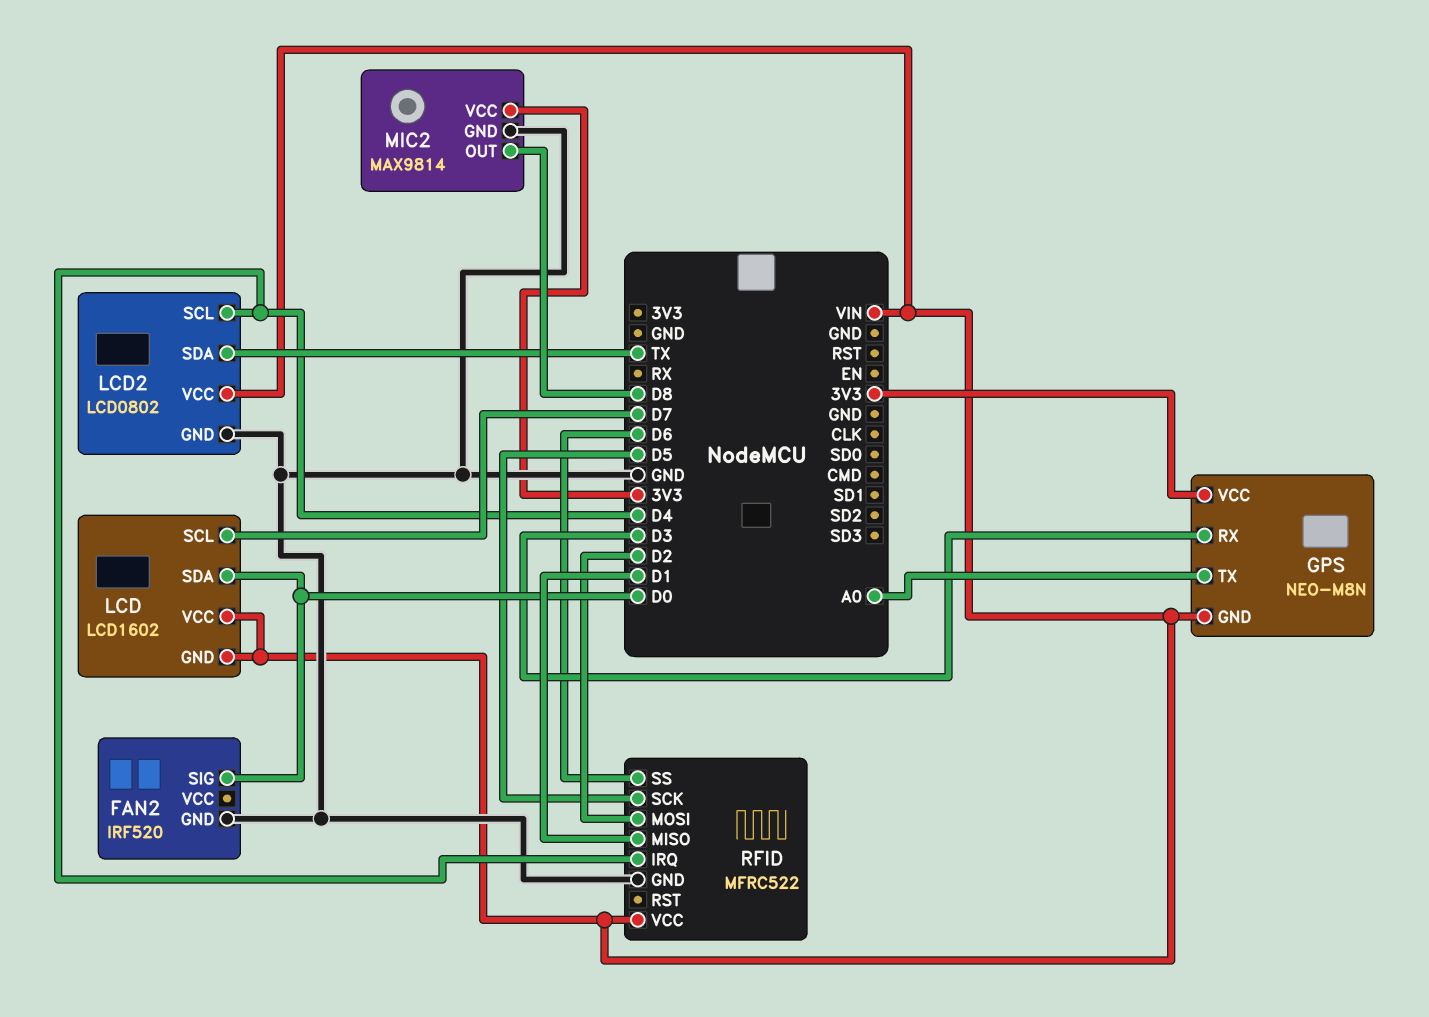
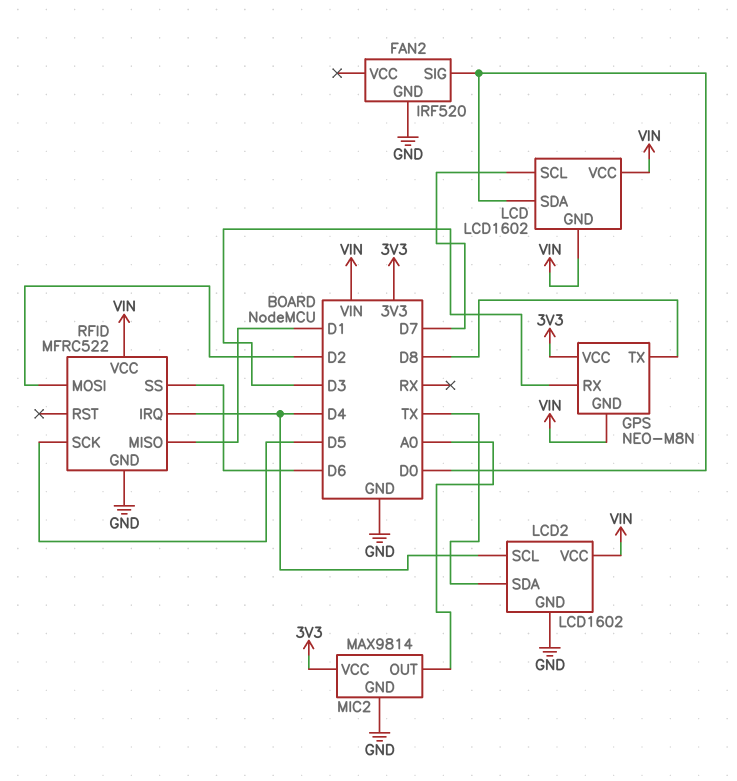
GPS pin TX: A0 -> D8
LCD2: LCD0802 -> LCD1602
MIC2 pin OUT: D8 -> A0

